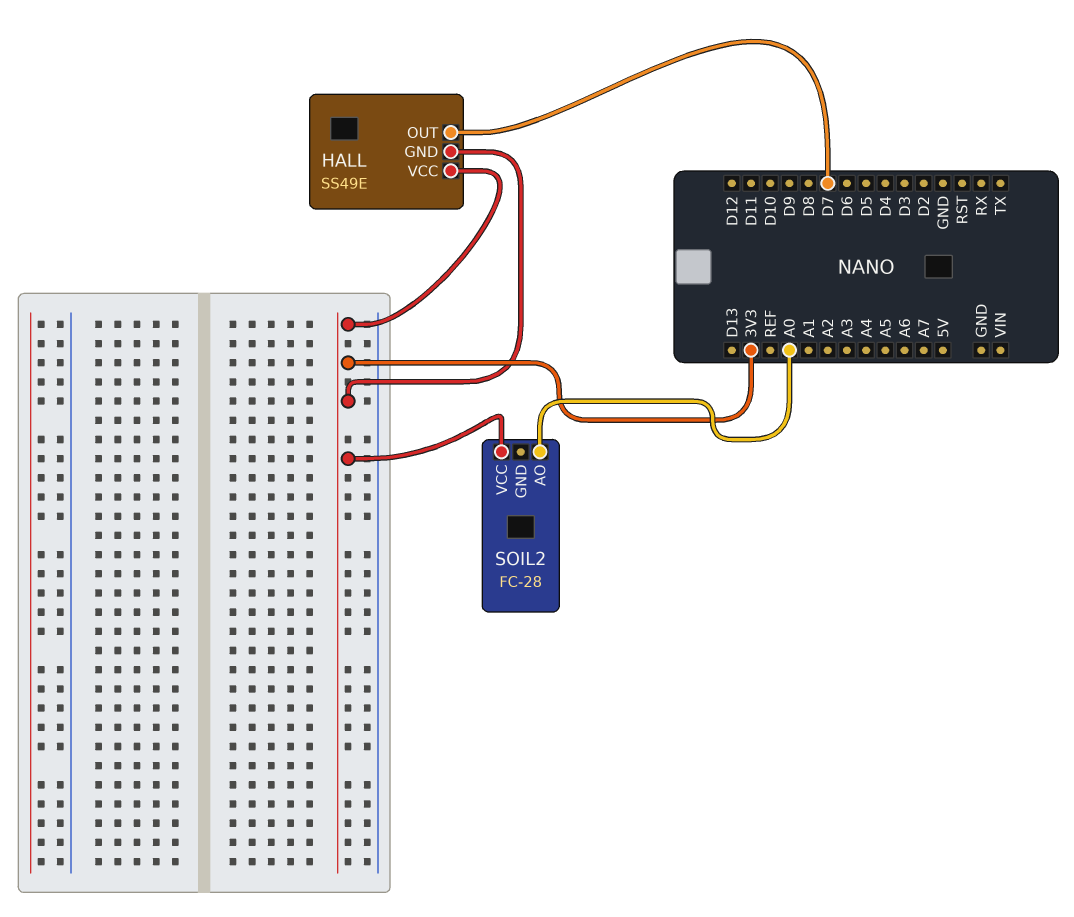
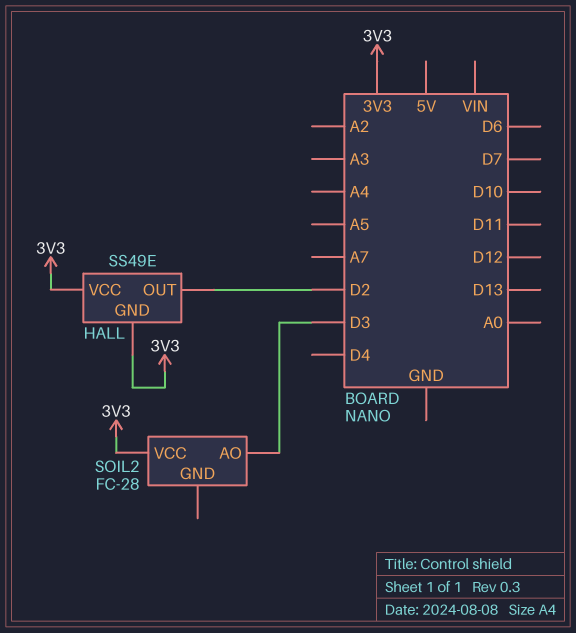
HALL pin OUT: D7 -> D2
SOIL2 pin AO: A0 -> D3

